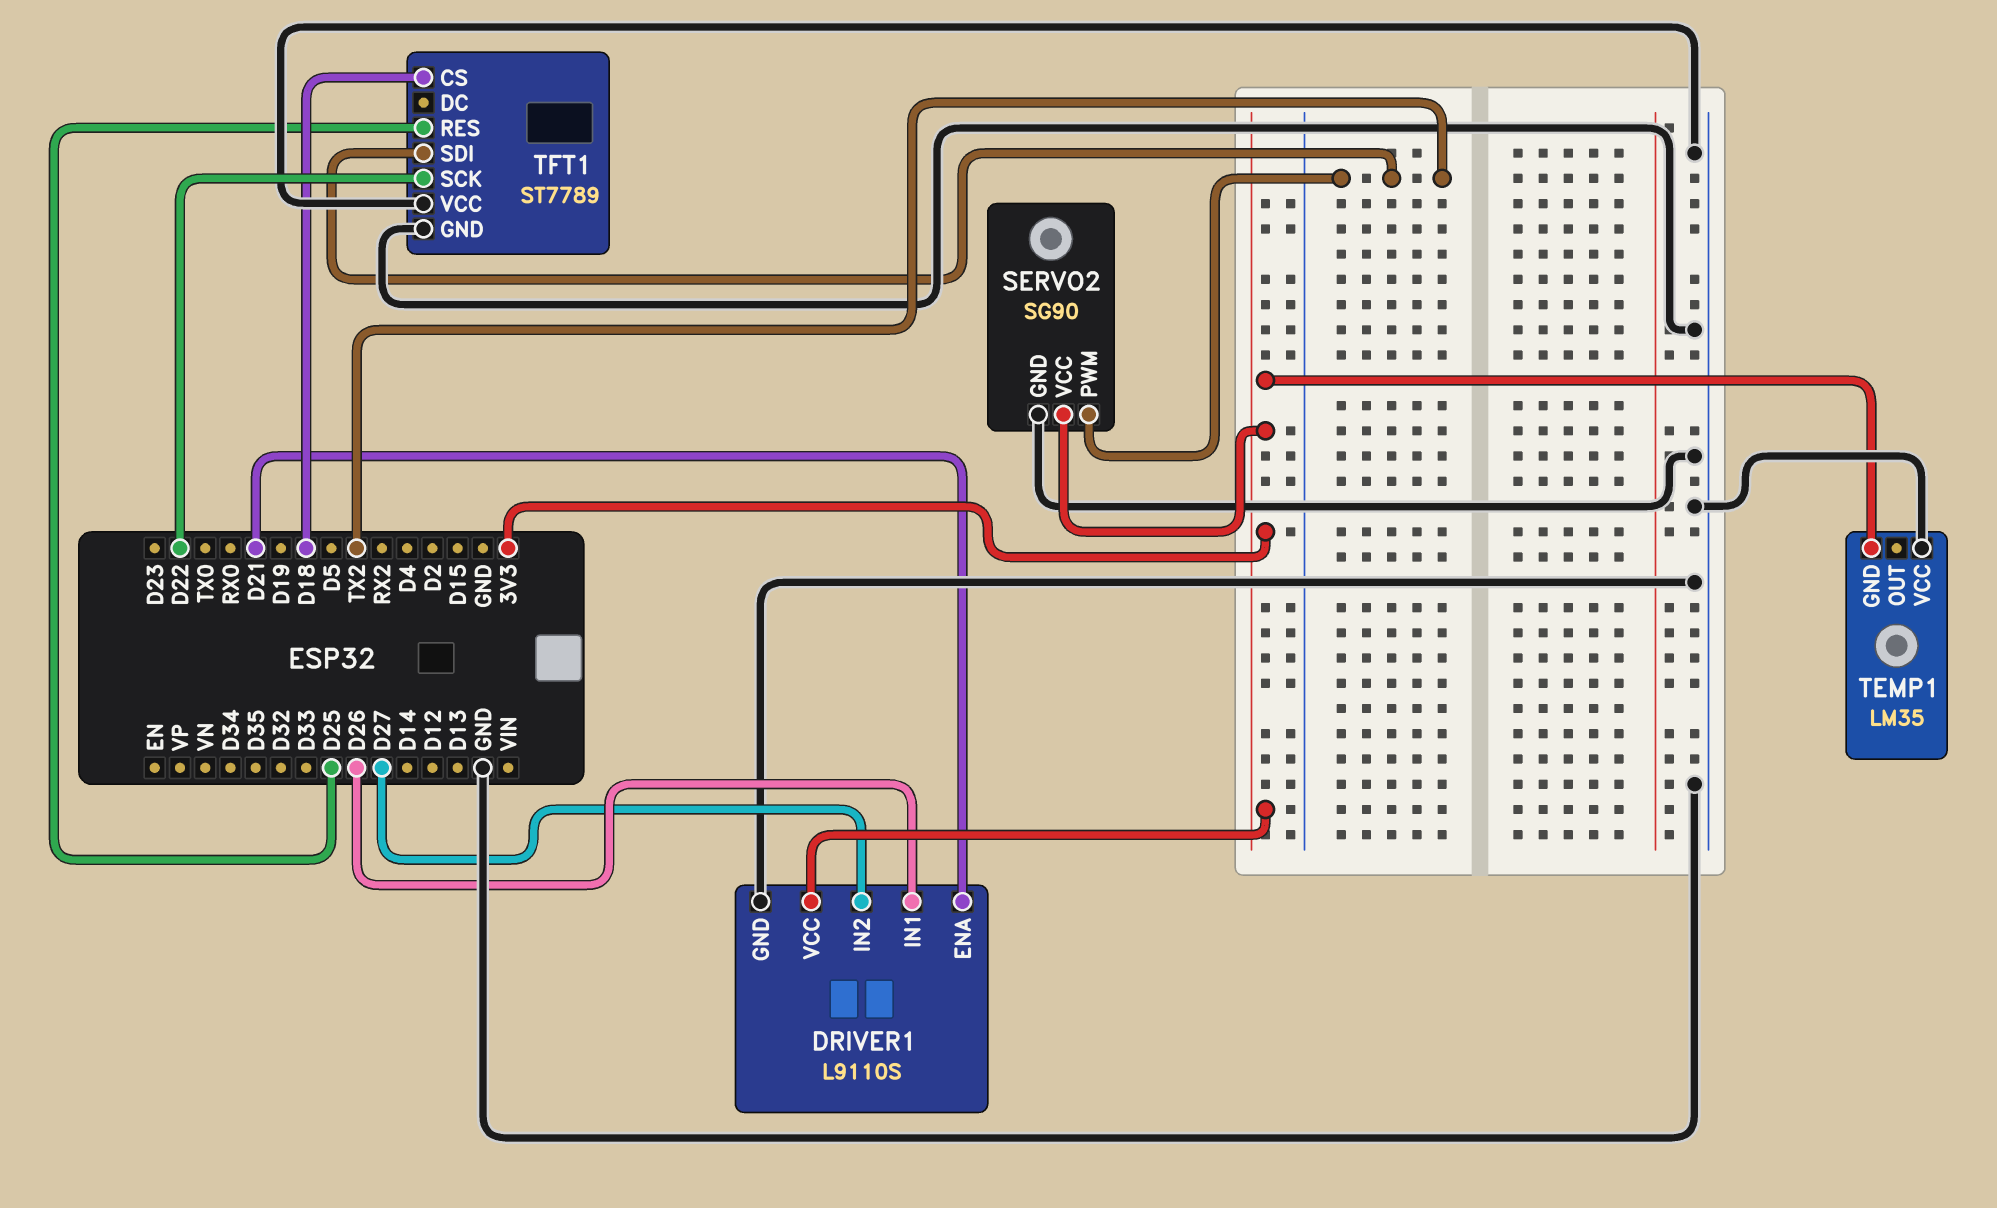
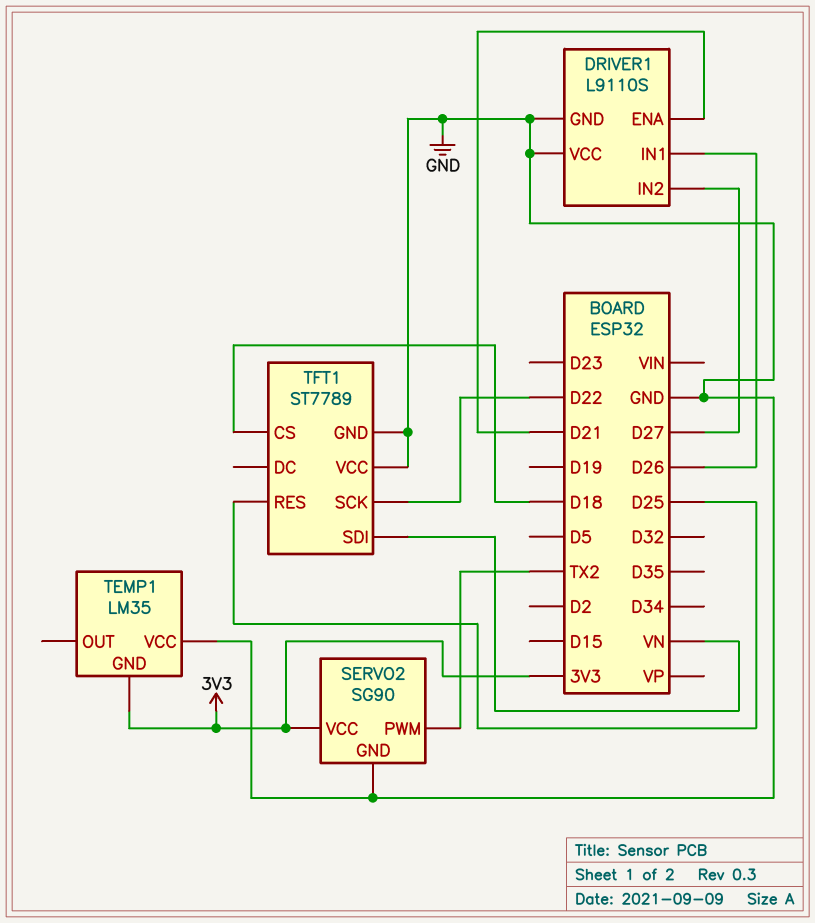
DRIVER1 pin VCC: 3V3 -> GND
TFT1 pin SDI: TX2 -> VN

